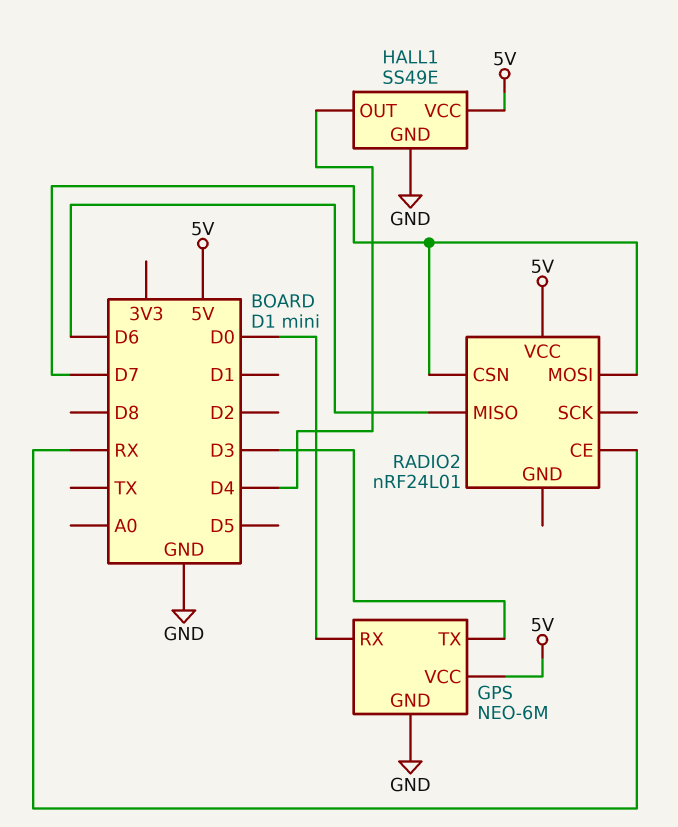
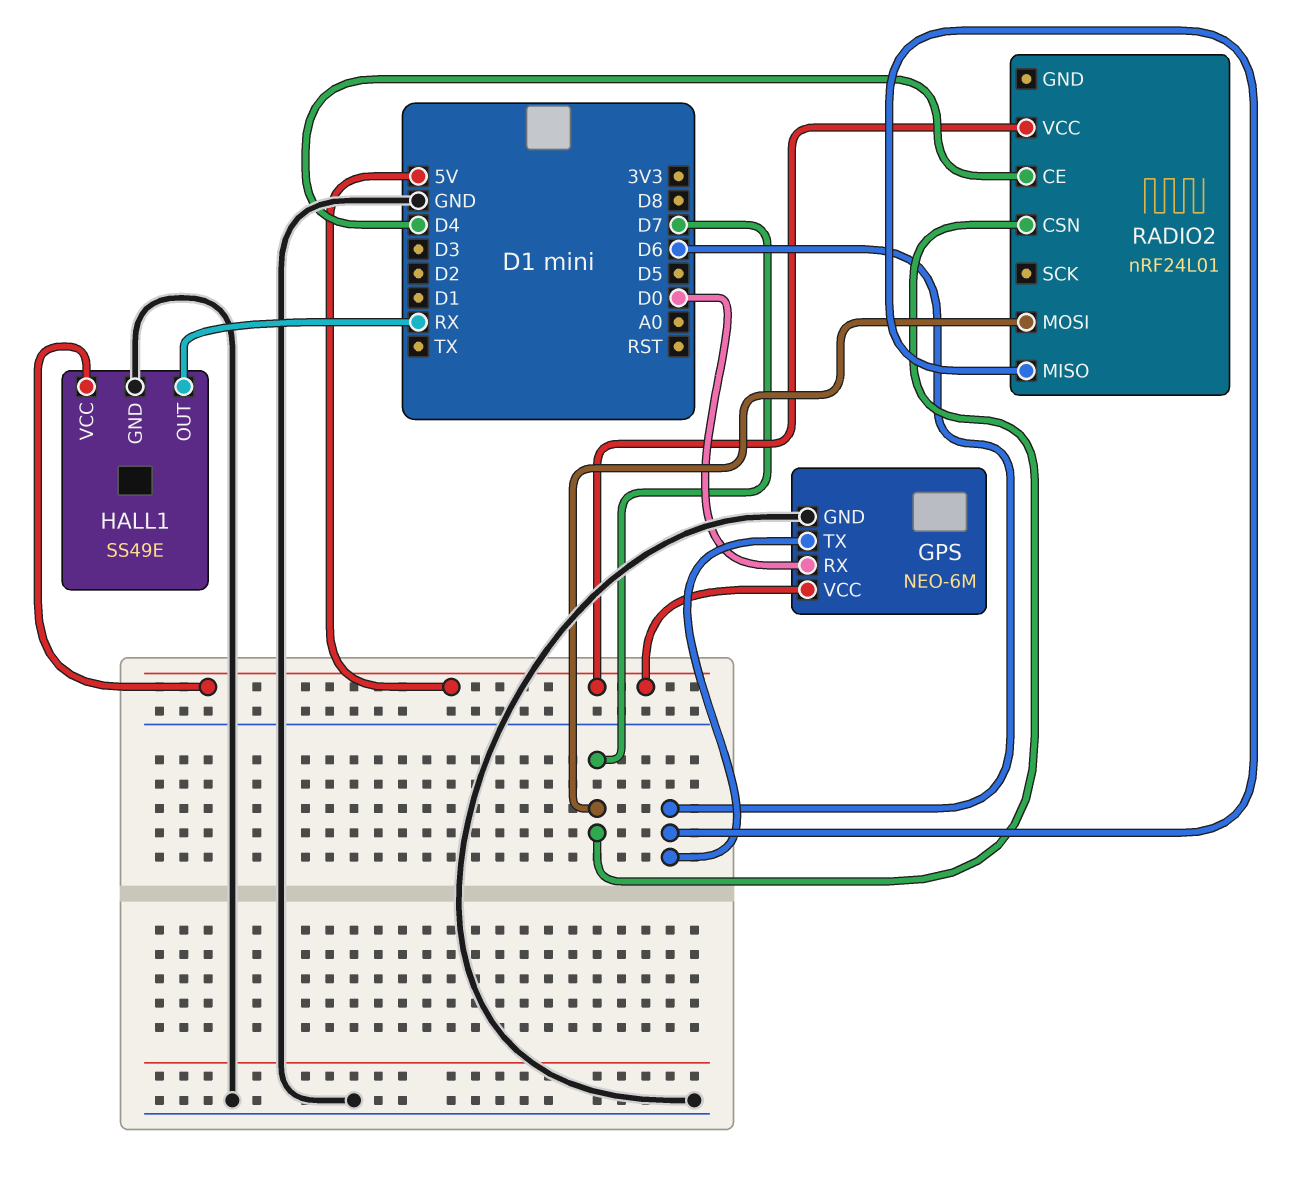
GPS pin TX: D3 -> D6
HALL1 pin OUT: D4 -> RX
RADIO2 pin CE: RX -> D4

